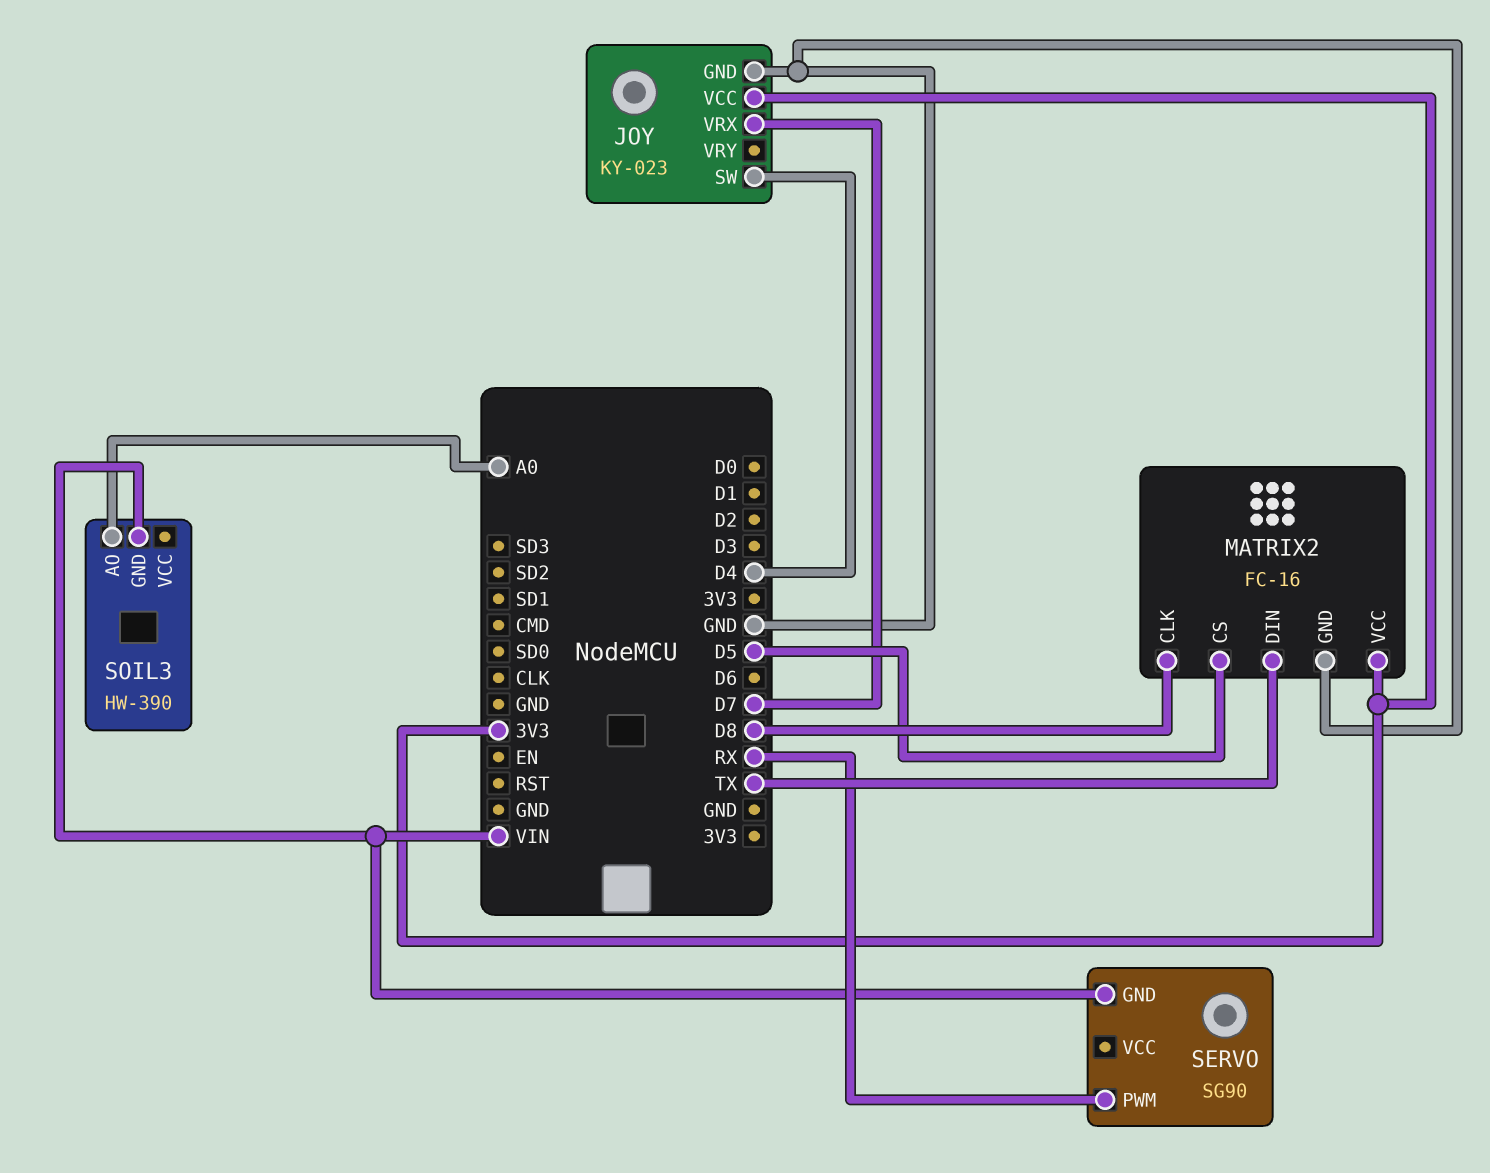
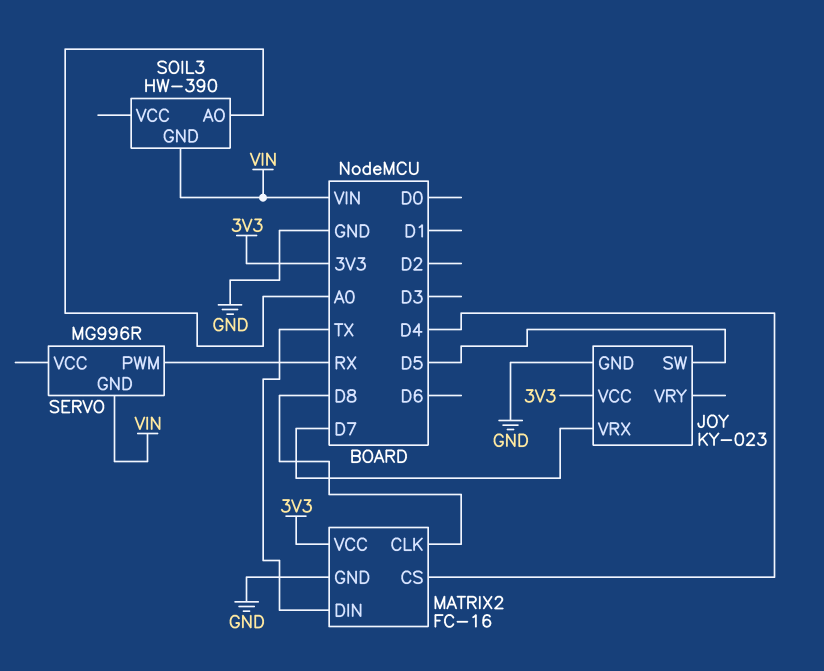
JOY pin SW: D4 -> D5
MATRIX2 pin CS: D5 -> D4
SERVO: SG90 -> MG996R

